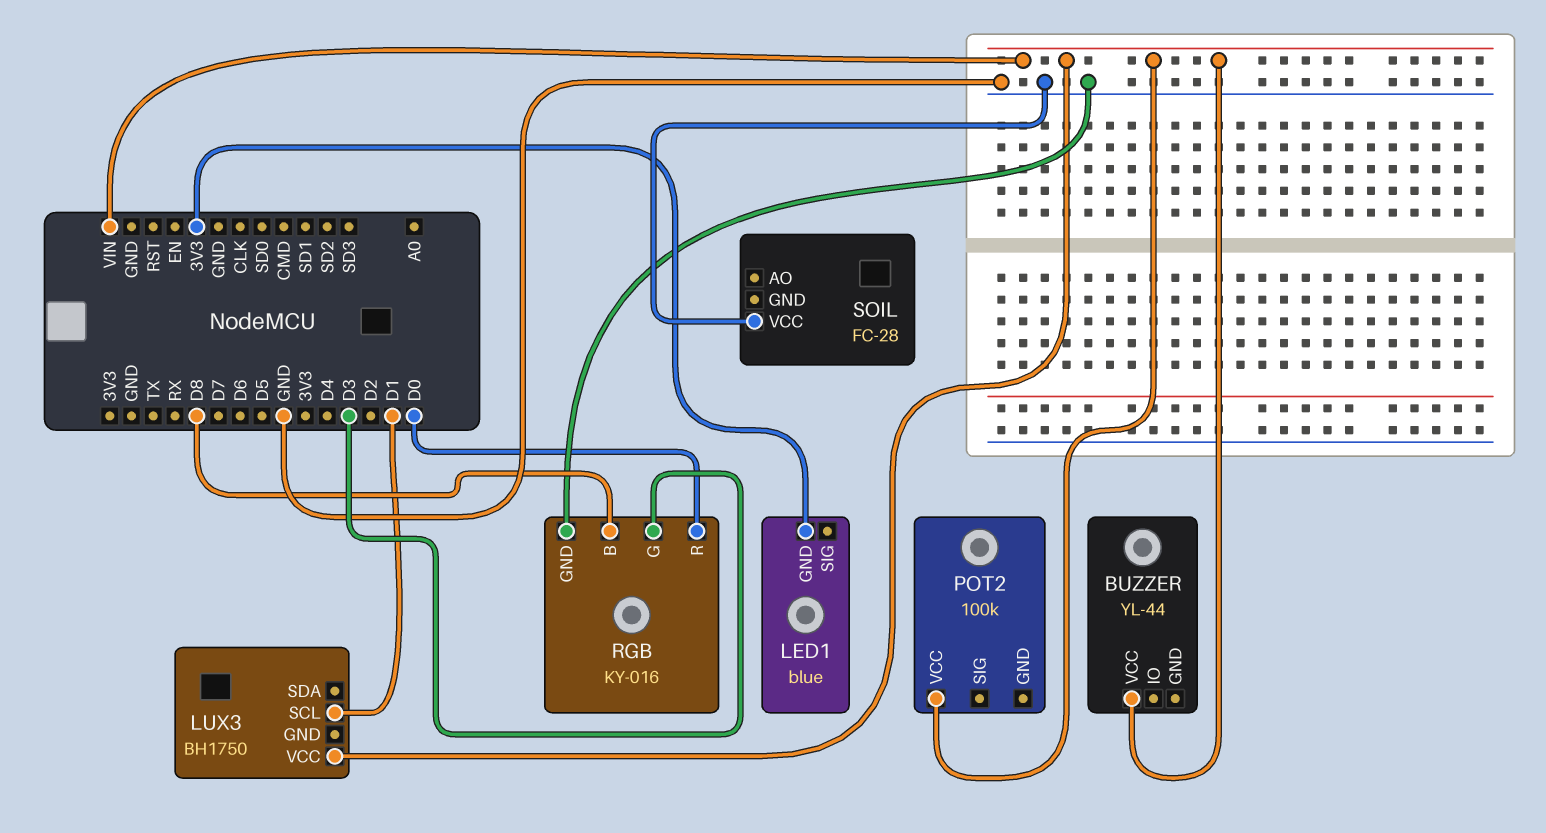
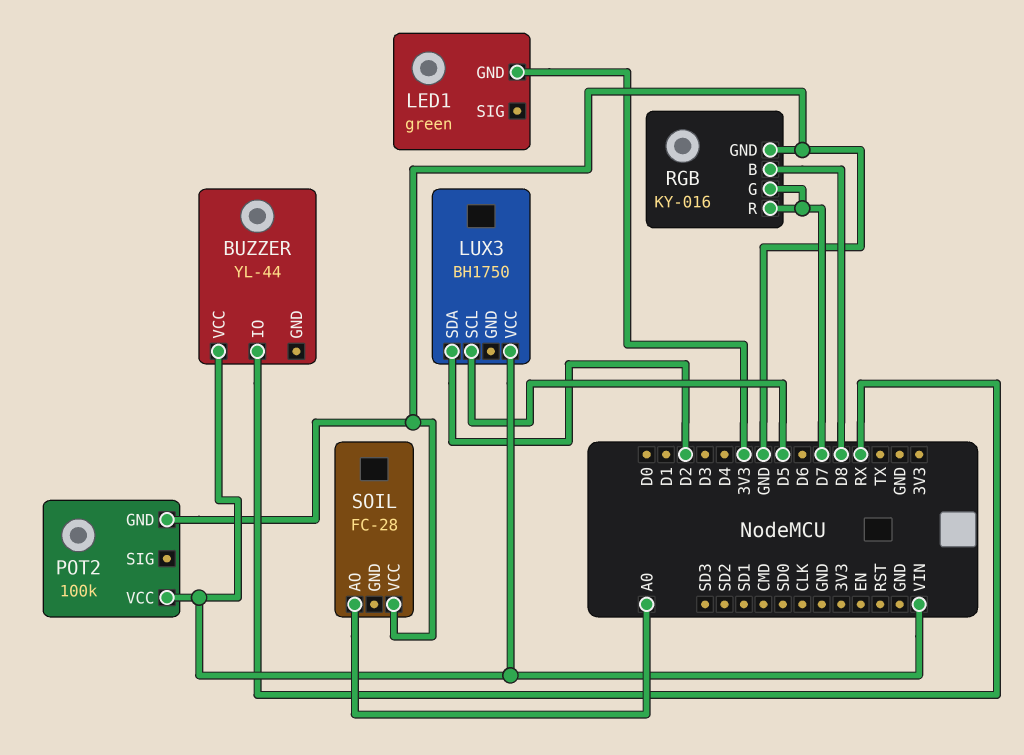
BUZZER pin IO: none -> RX
LED1: blue -> green
LUX3 pin SCL: D1 -> D5
LUX3 pin SDA: none -> D2
POT2 pin GND: none -> GND
RGB pin G: D3 -> D7
RGB pin R: D0 -> D7
SOIL pin AO: none -> A0

